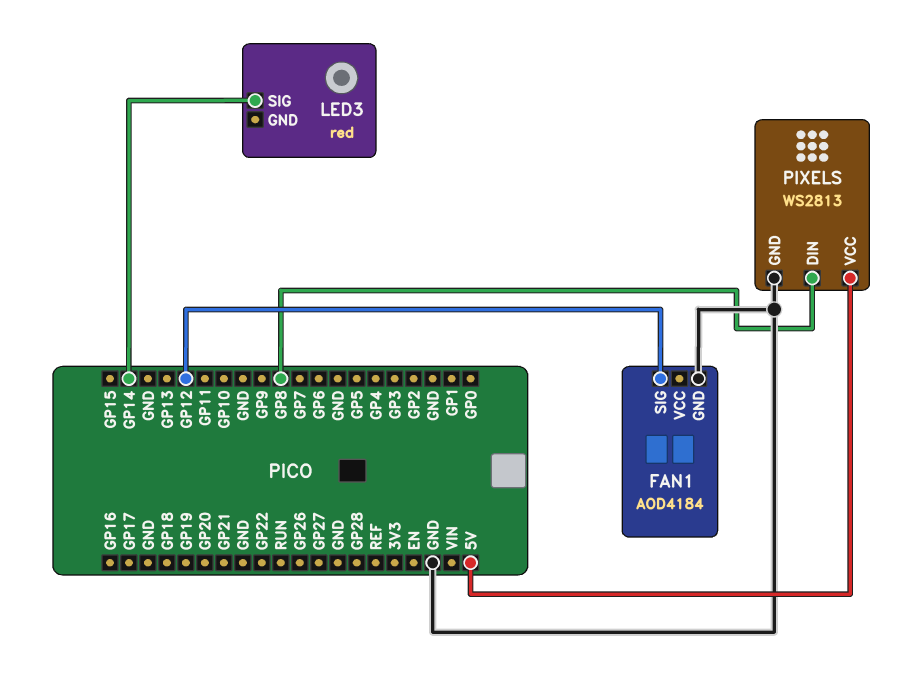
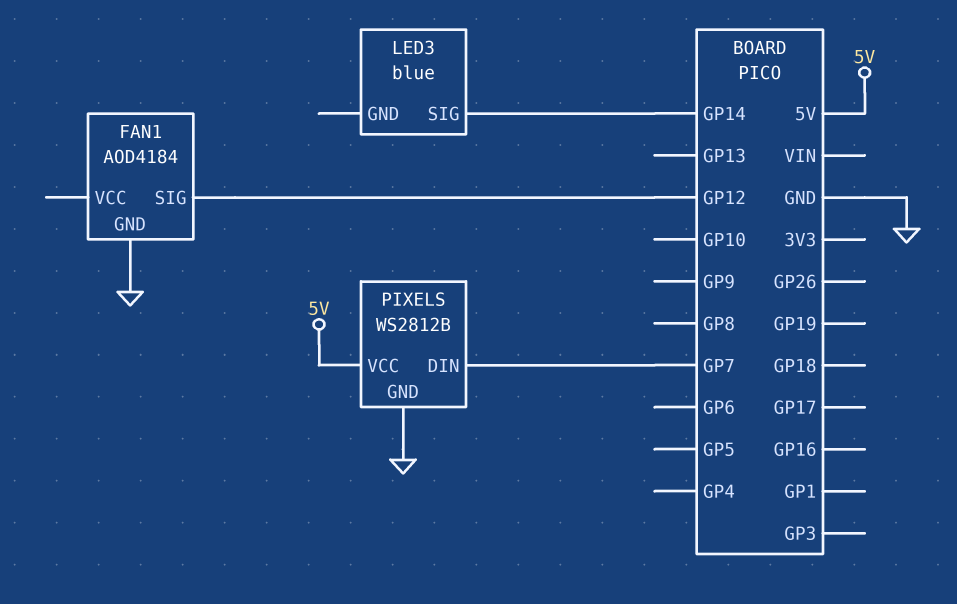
LED3: red -> blue
PIXELS: WS2813 -> WS2812B
PIXELS pin DIN: GP8 -> GP7

